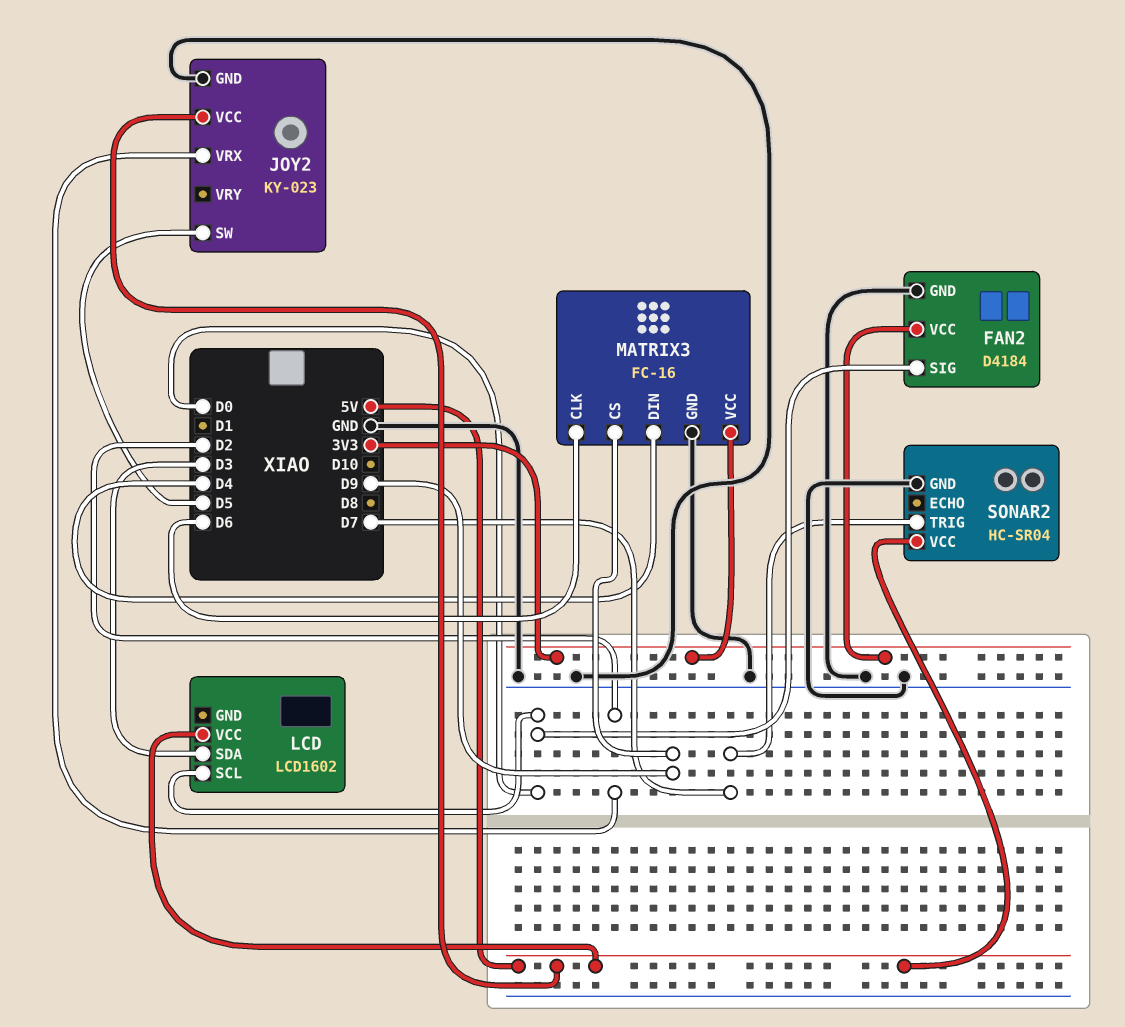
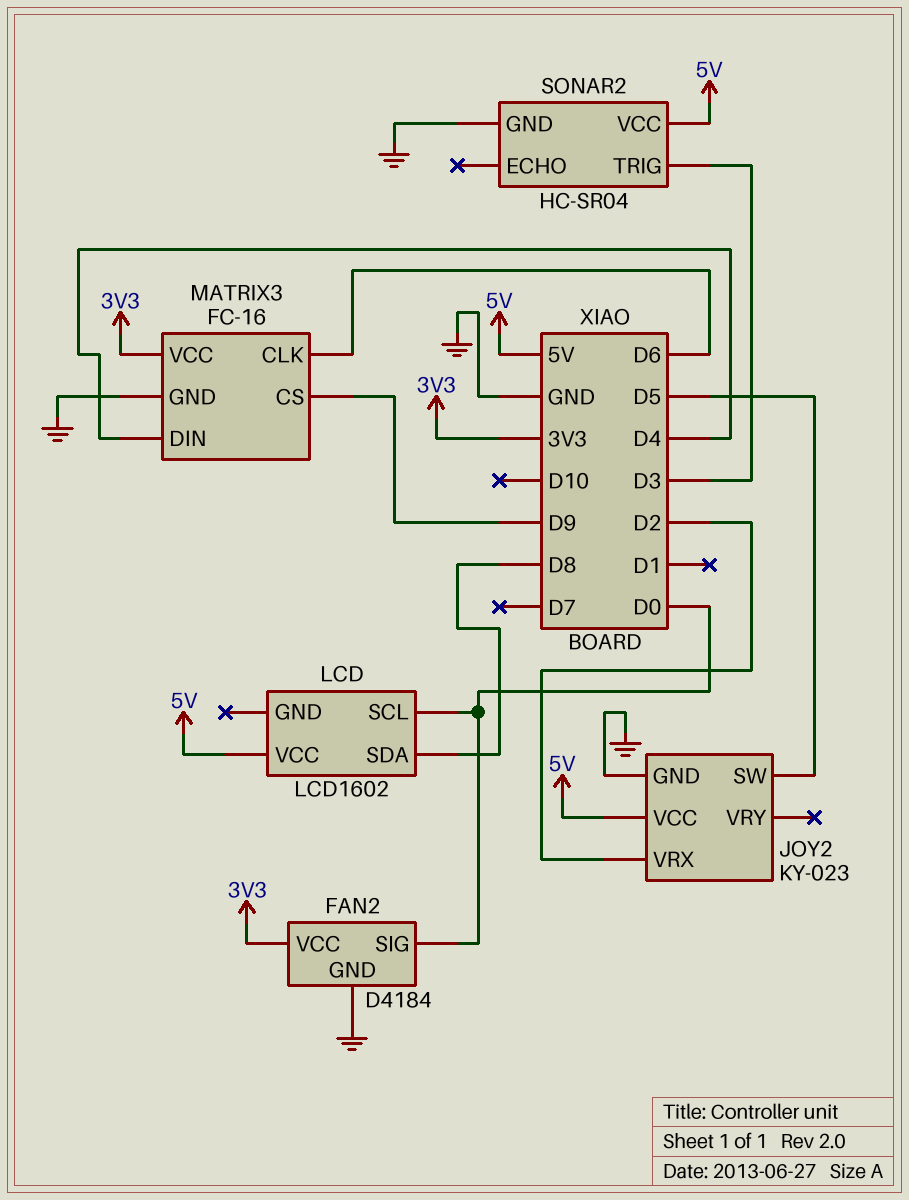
LCD pin SDA: D3 -> D8
SONAR2 pin TRIG: D7 -> D3

